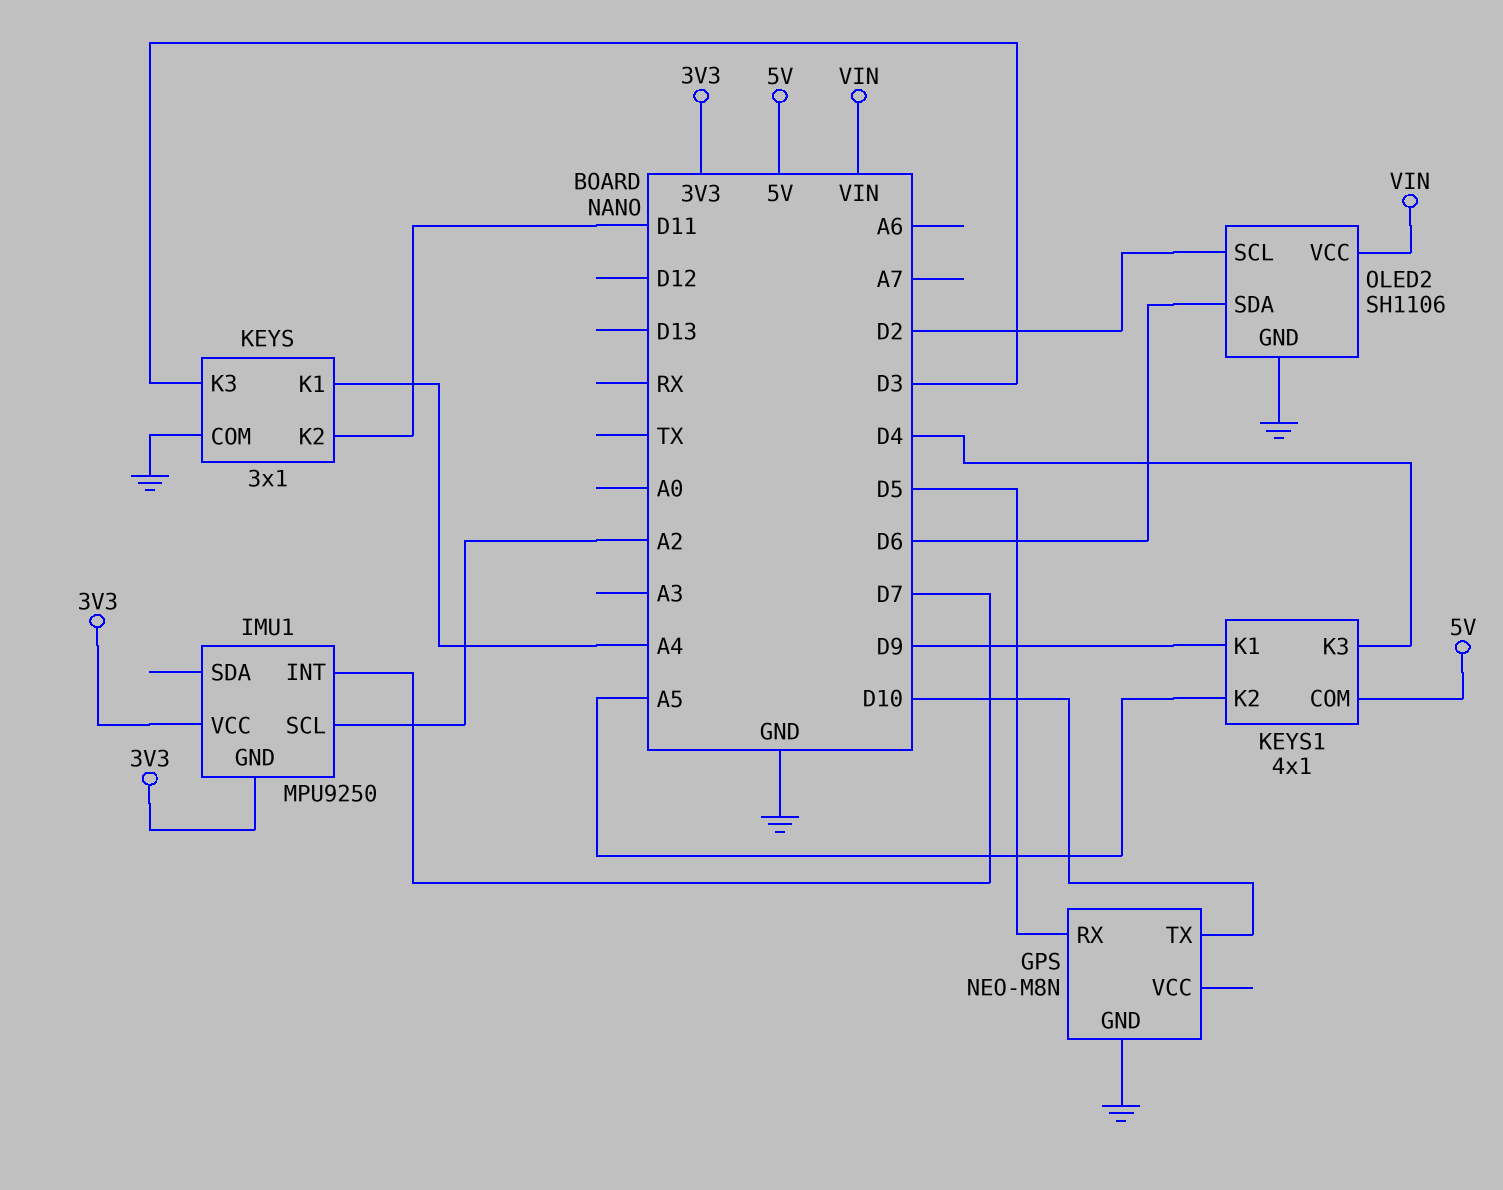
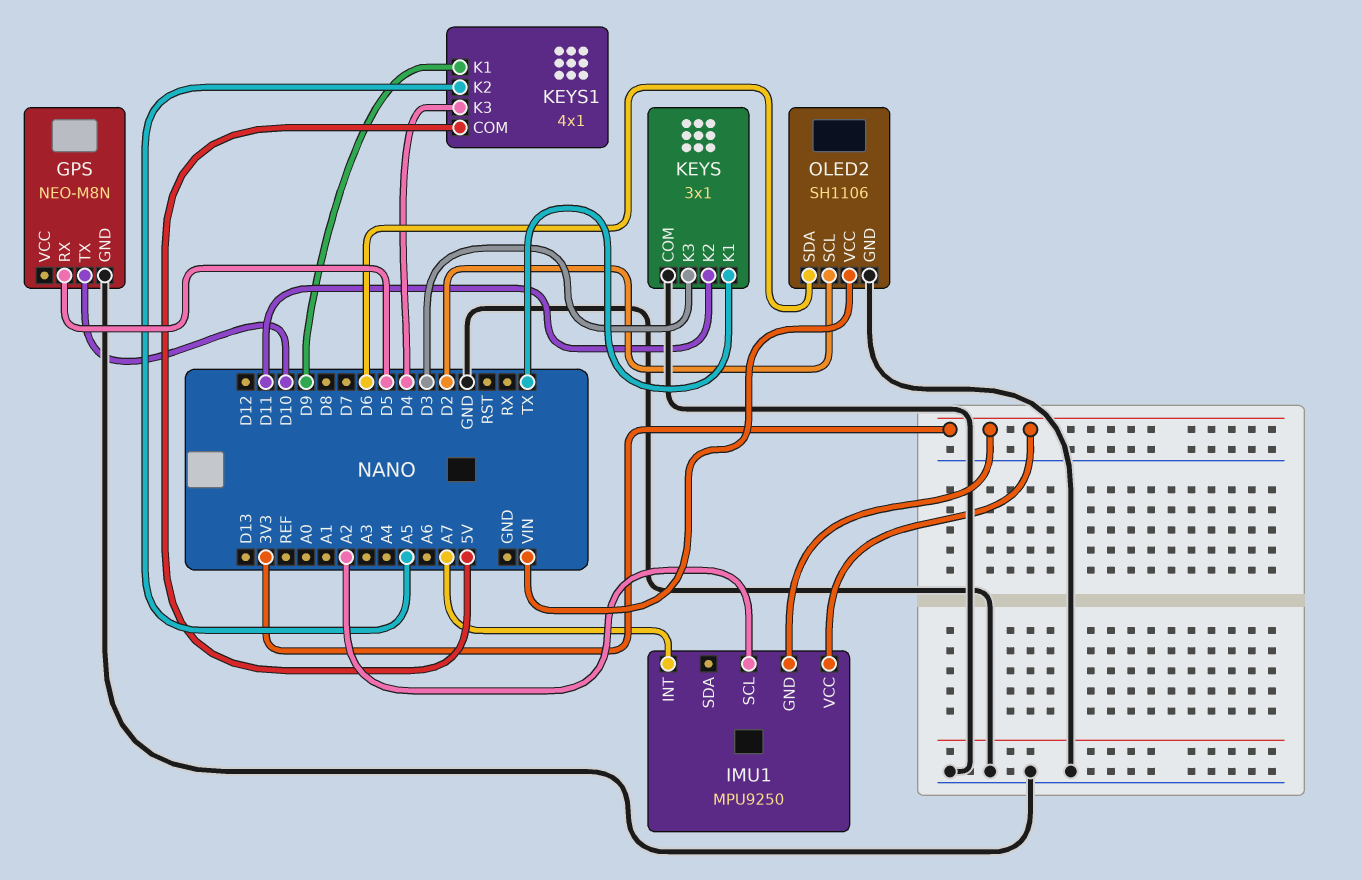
IMU1 pin INT: D7 -> A7
KEYS pin K1: A4 -> TX

